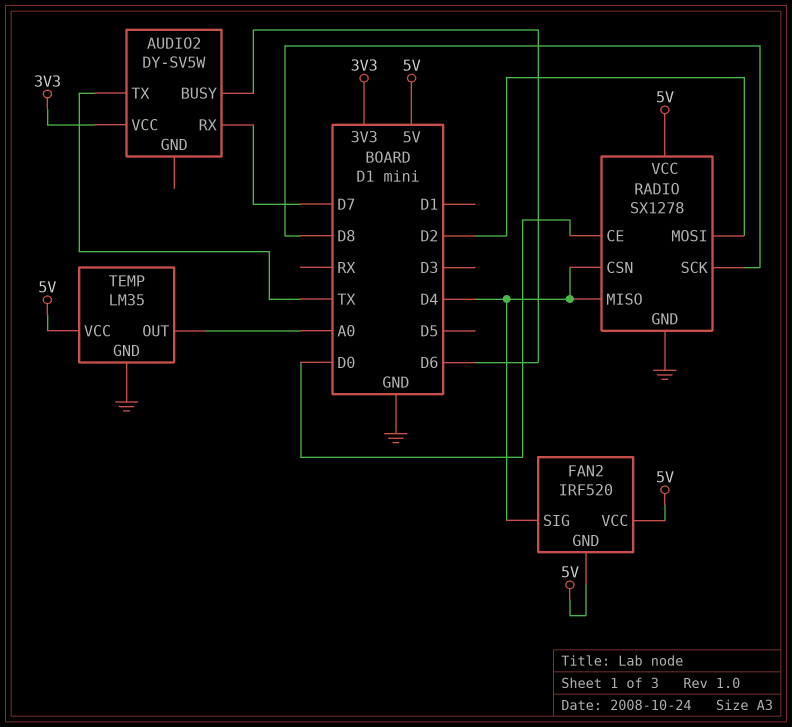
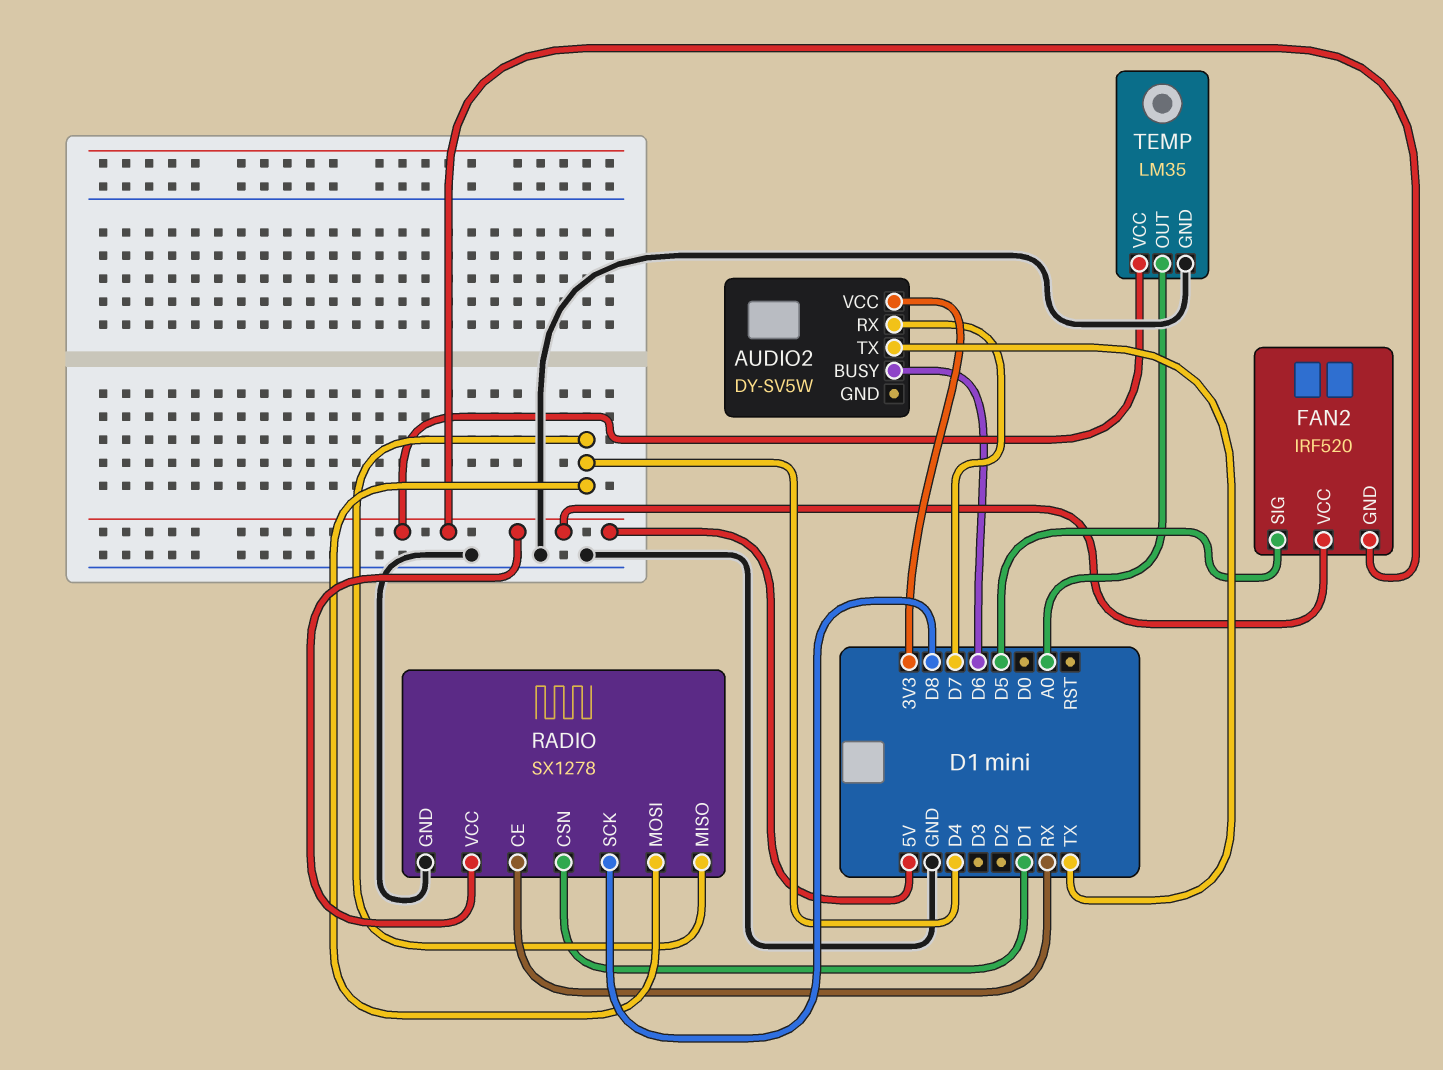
FAN2 pin SIG: D4 -> D5
RADIO pin CE: D0 -> RX
RADIO pin CSN: D4 -> D1
RADIO pin MOSI: D2 -> D4

